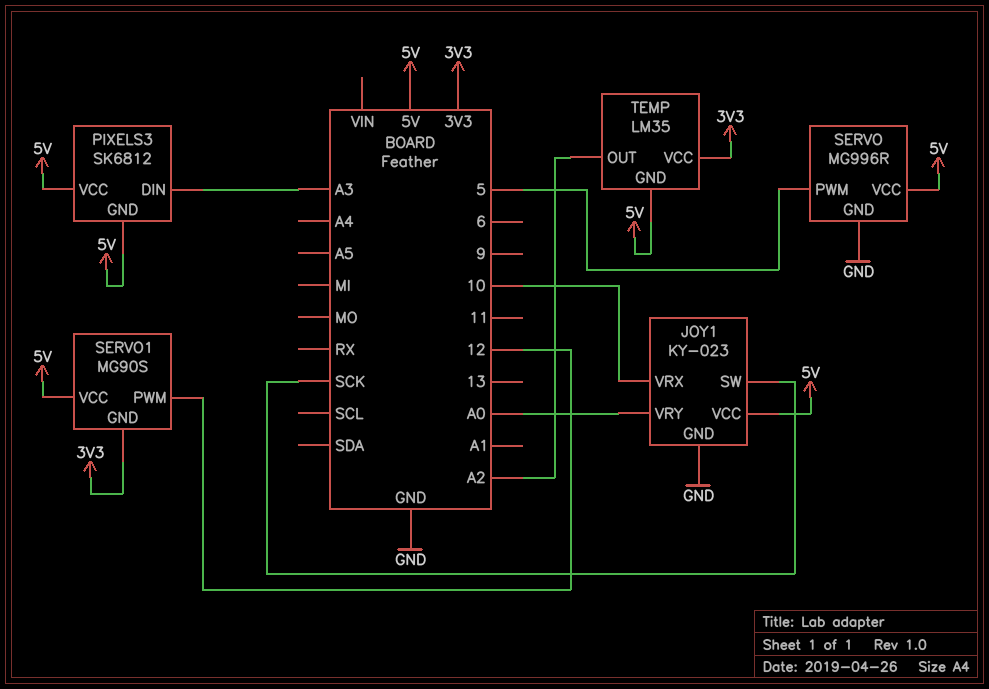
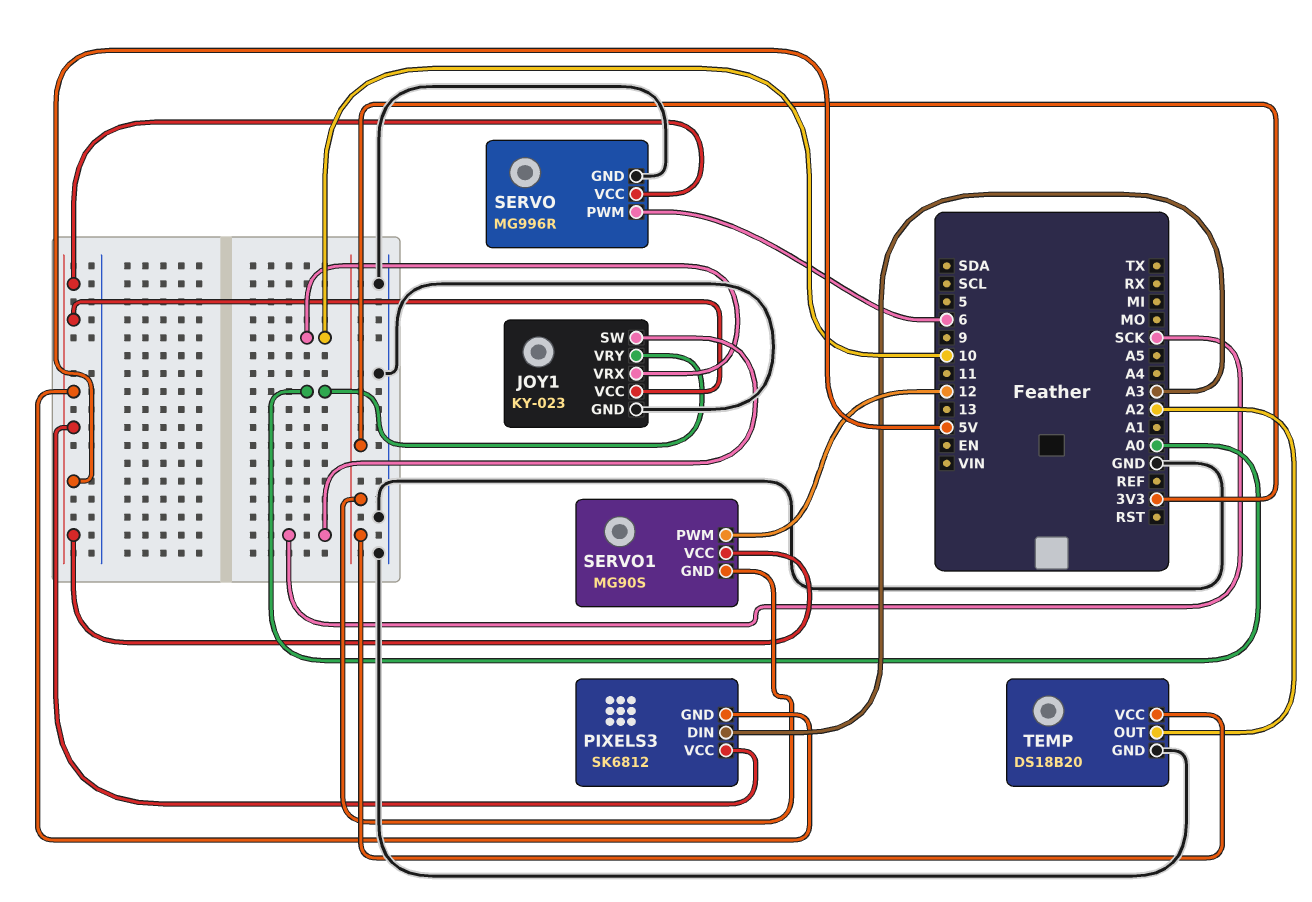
SERVO pin PWM: 5 -> 6
TEMP: LM35 -> DS18B20
TEMP pin GND: 5V -> GND

